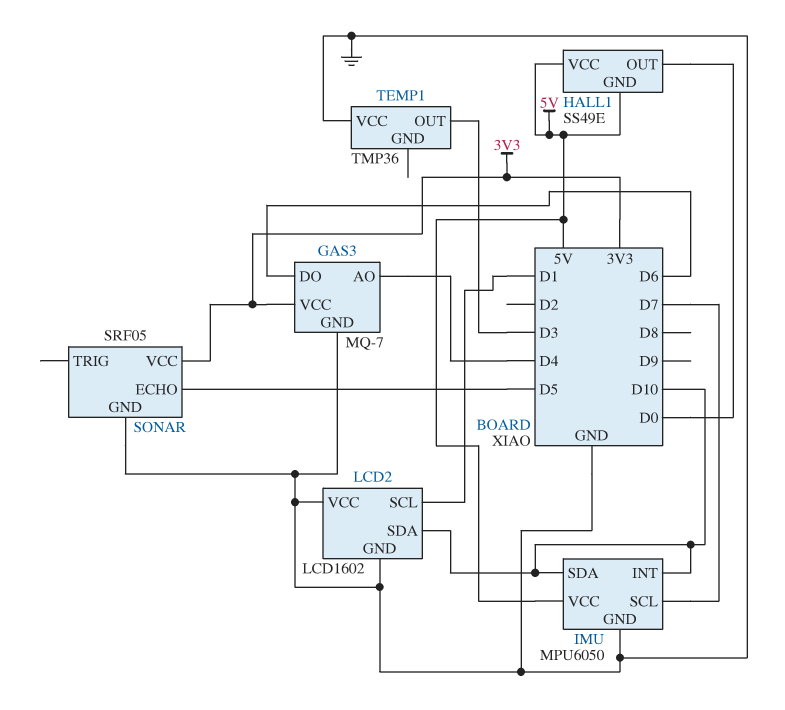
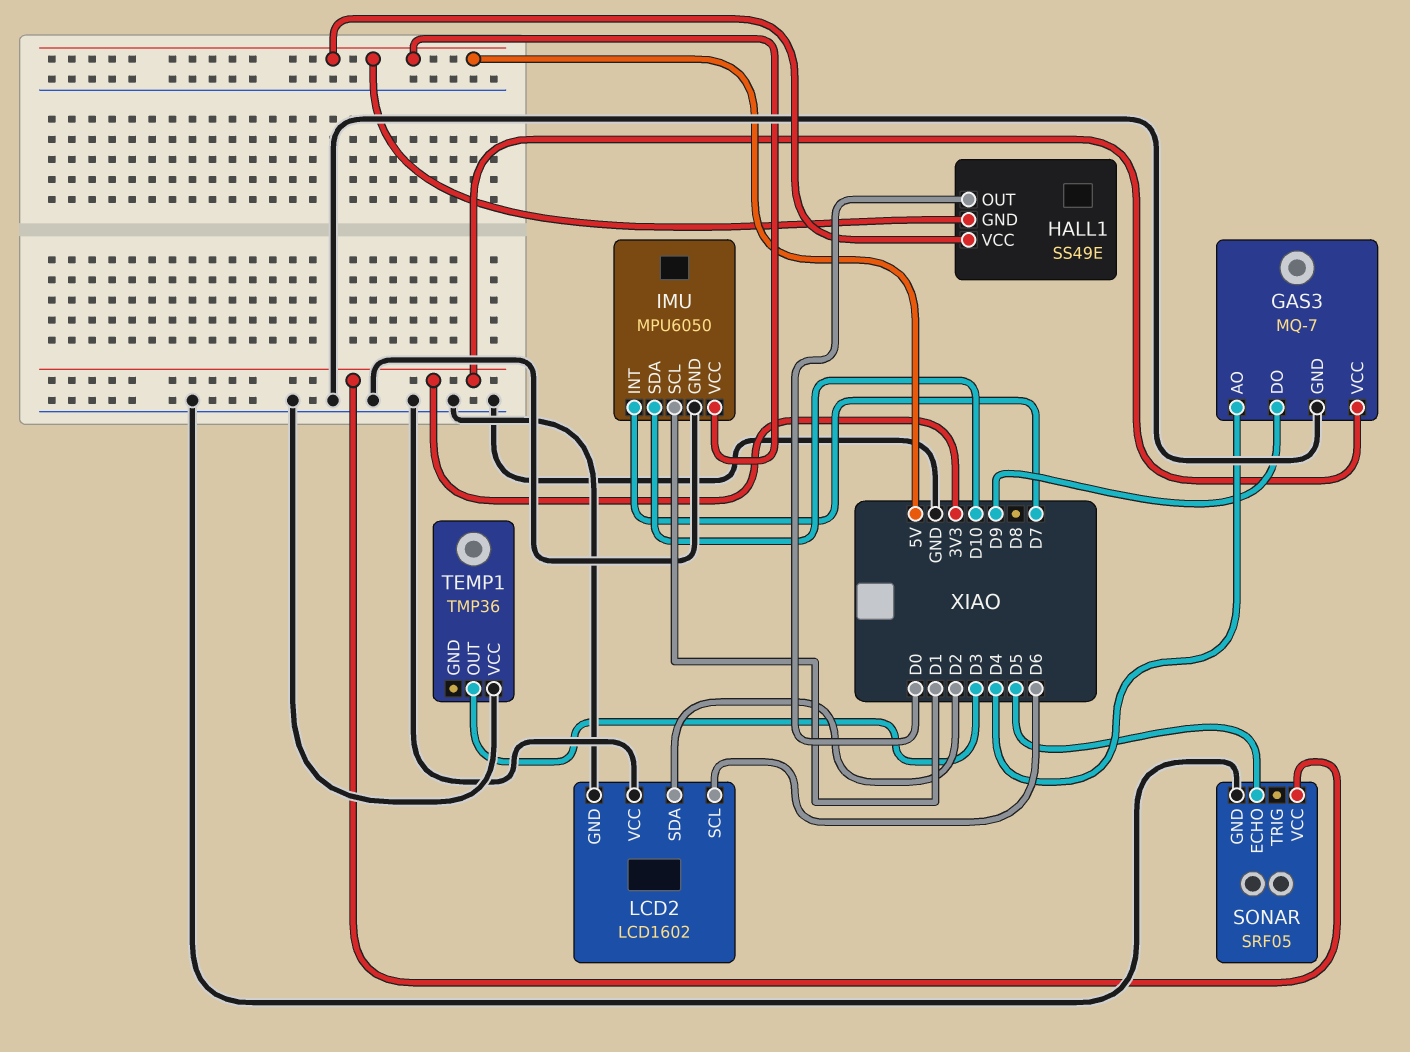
GAS3 pin DO: D6 -> D9
IMU pin INT: D10 -> D7
IMU pin SCL: D7 -> D1
LCD2 pin SCL: D1 -> D6
LCD2 pin SDA: D10 -> D2

